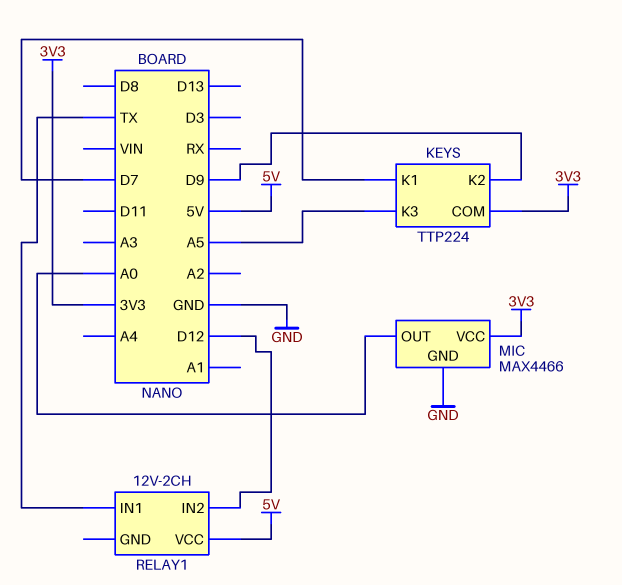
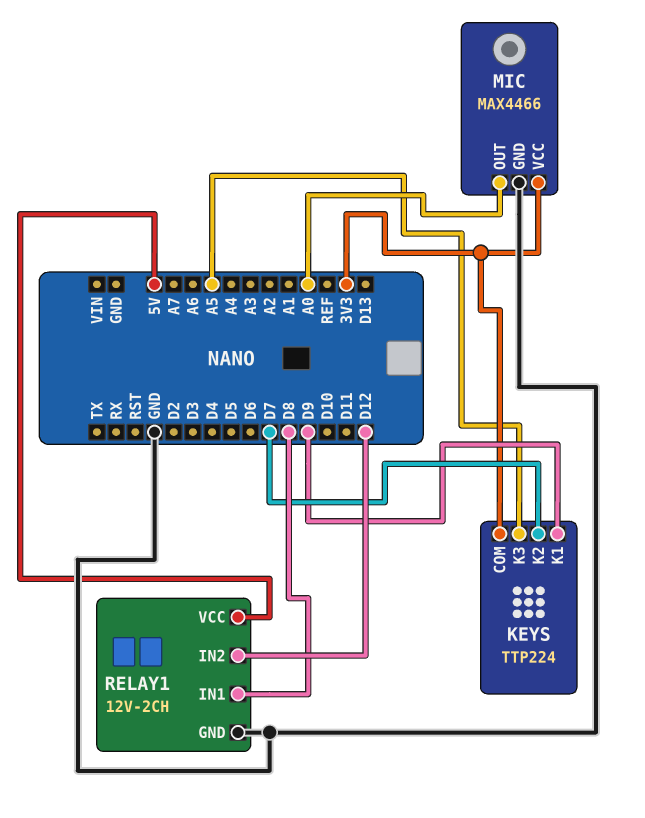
KEYS pin K1: D7 -> D9
KEYS pin K2: D9 -> D7
RELAY1 pin GND: none -> GND
RELAY1 pin IN1: TX -> D8

